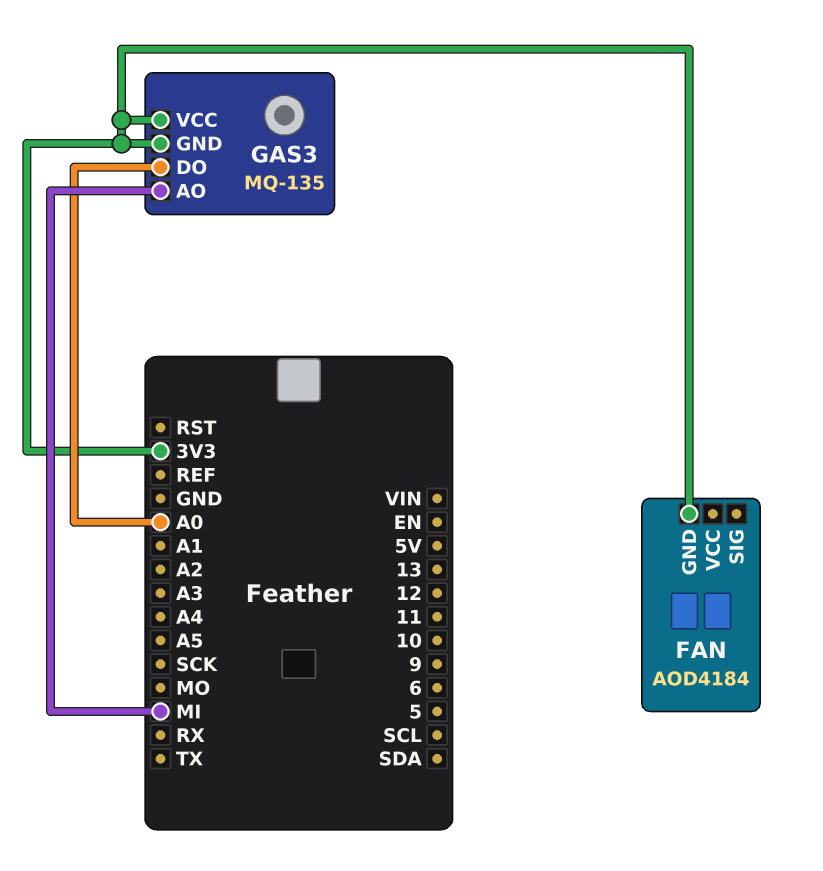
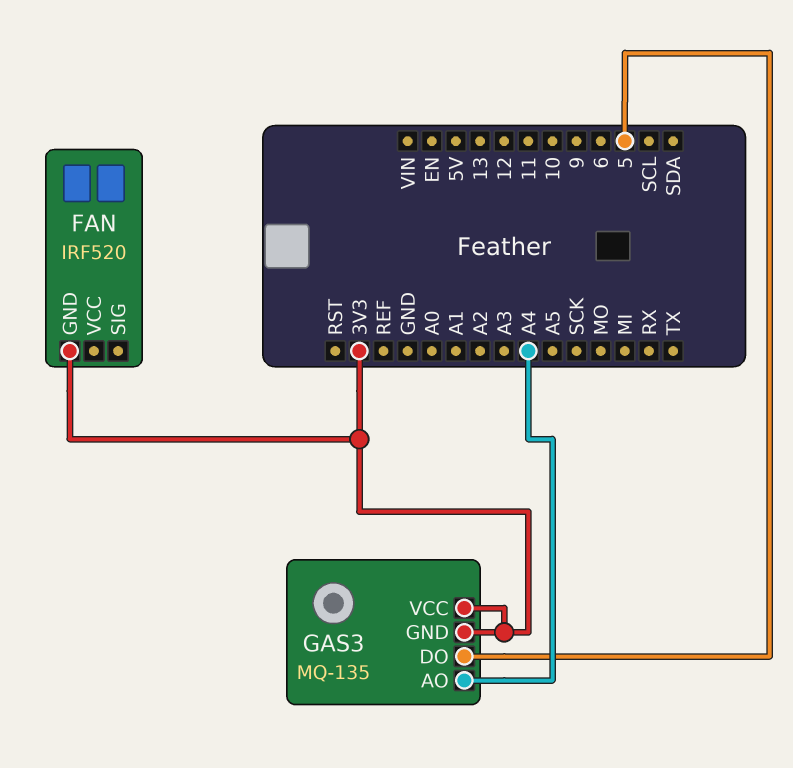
FAN: AOD4184 -> IRF520
GAS3 pin AO: MI -> A4
GAS3 pin DO: A0 -> 5

